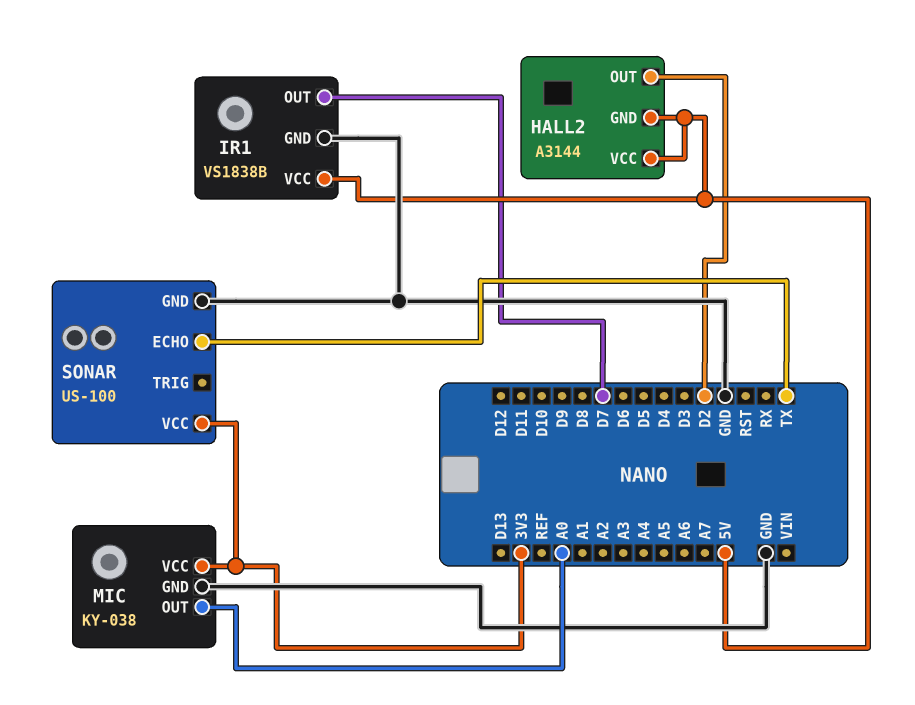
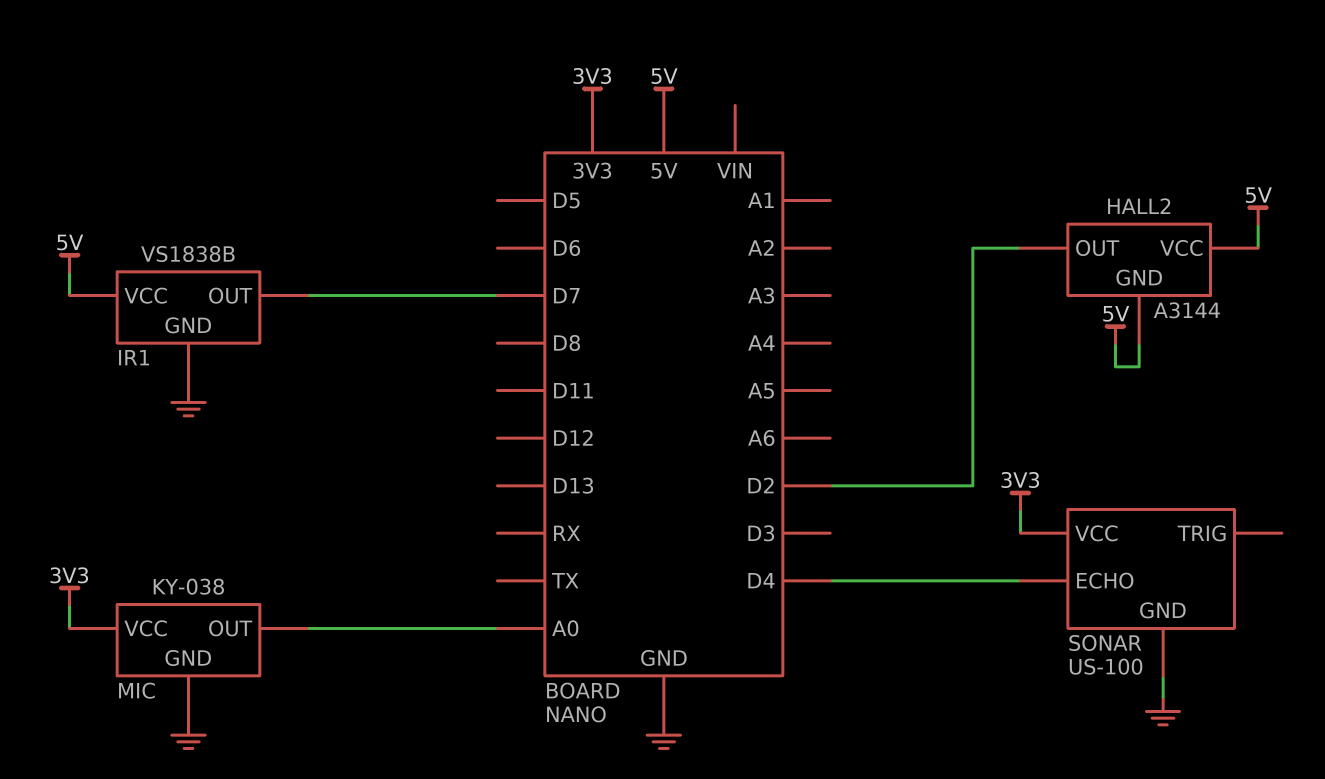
SONAR pin ECHO: TX -> D4

